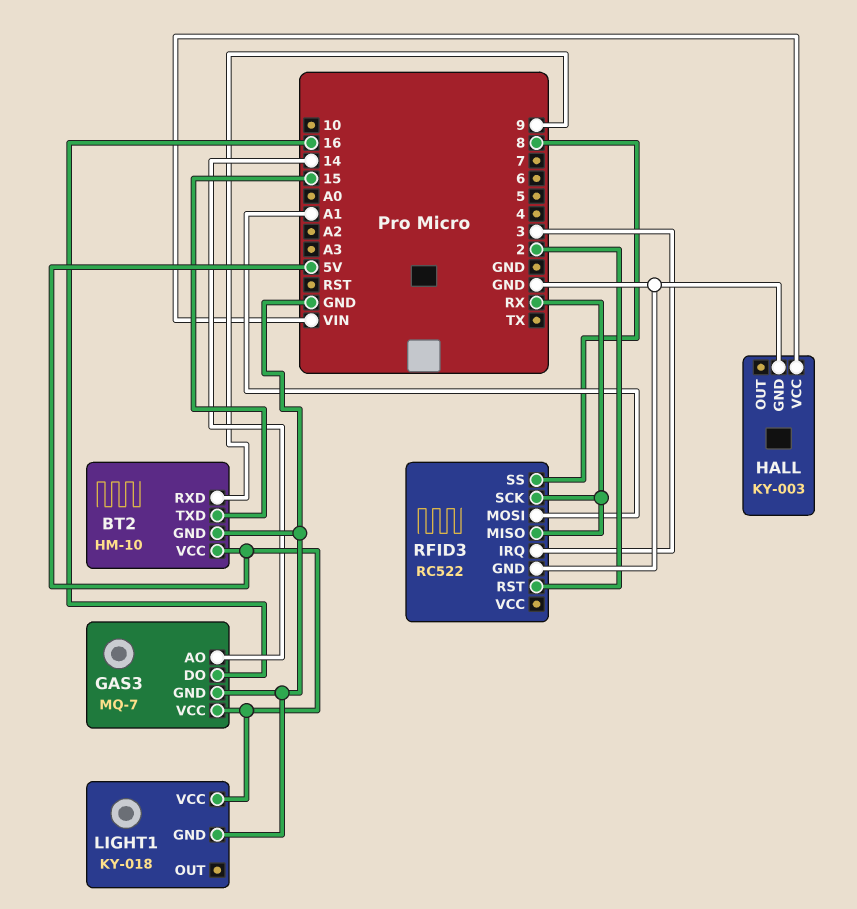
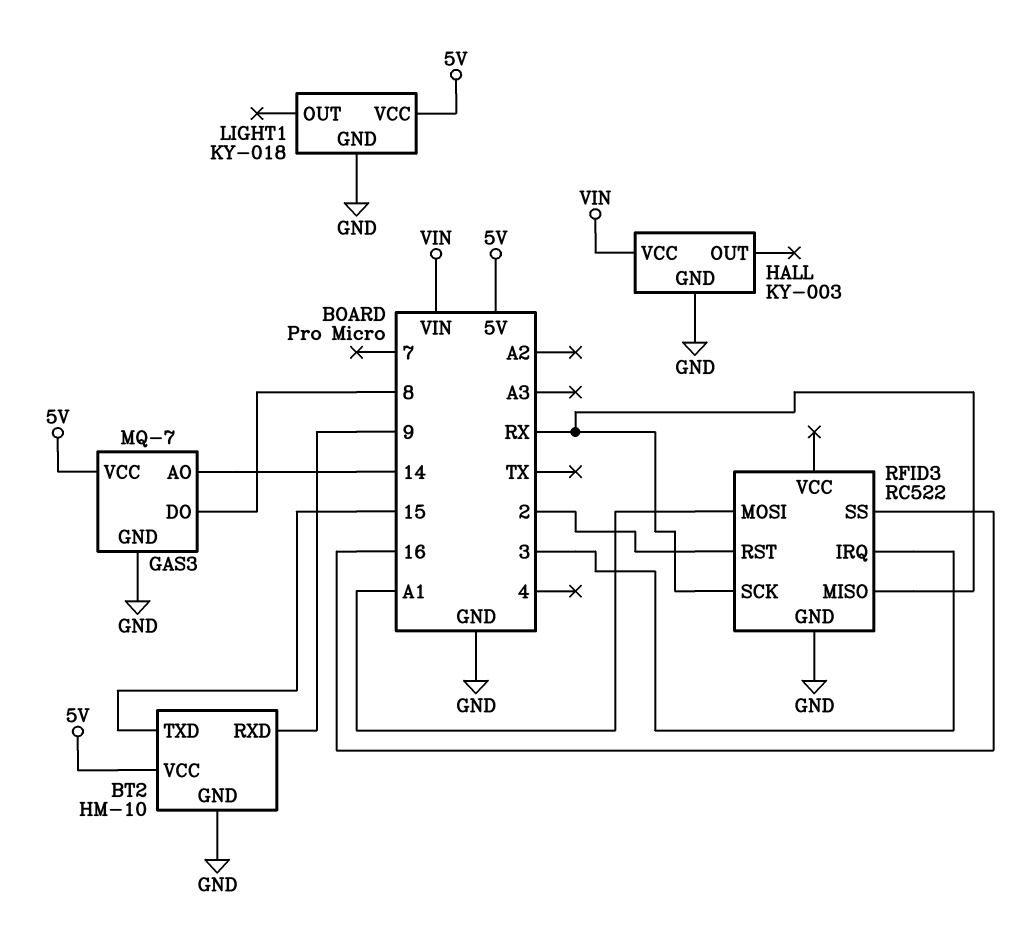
GAS3 pin DO: 16 -> 8
RFID3 pin SS: 8 -> 16

